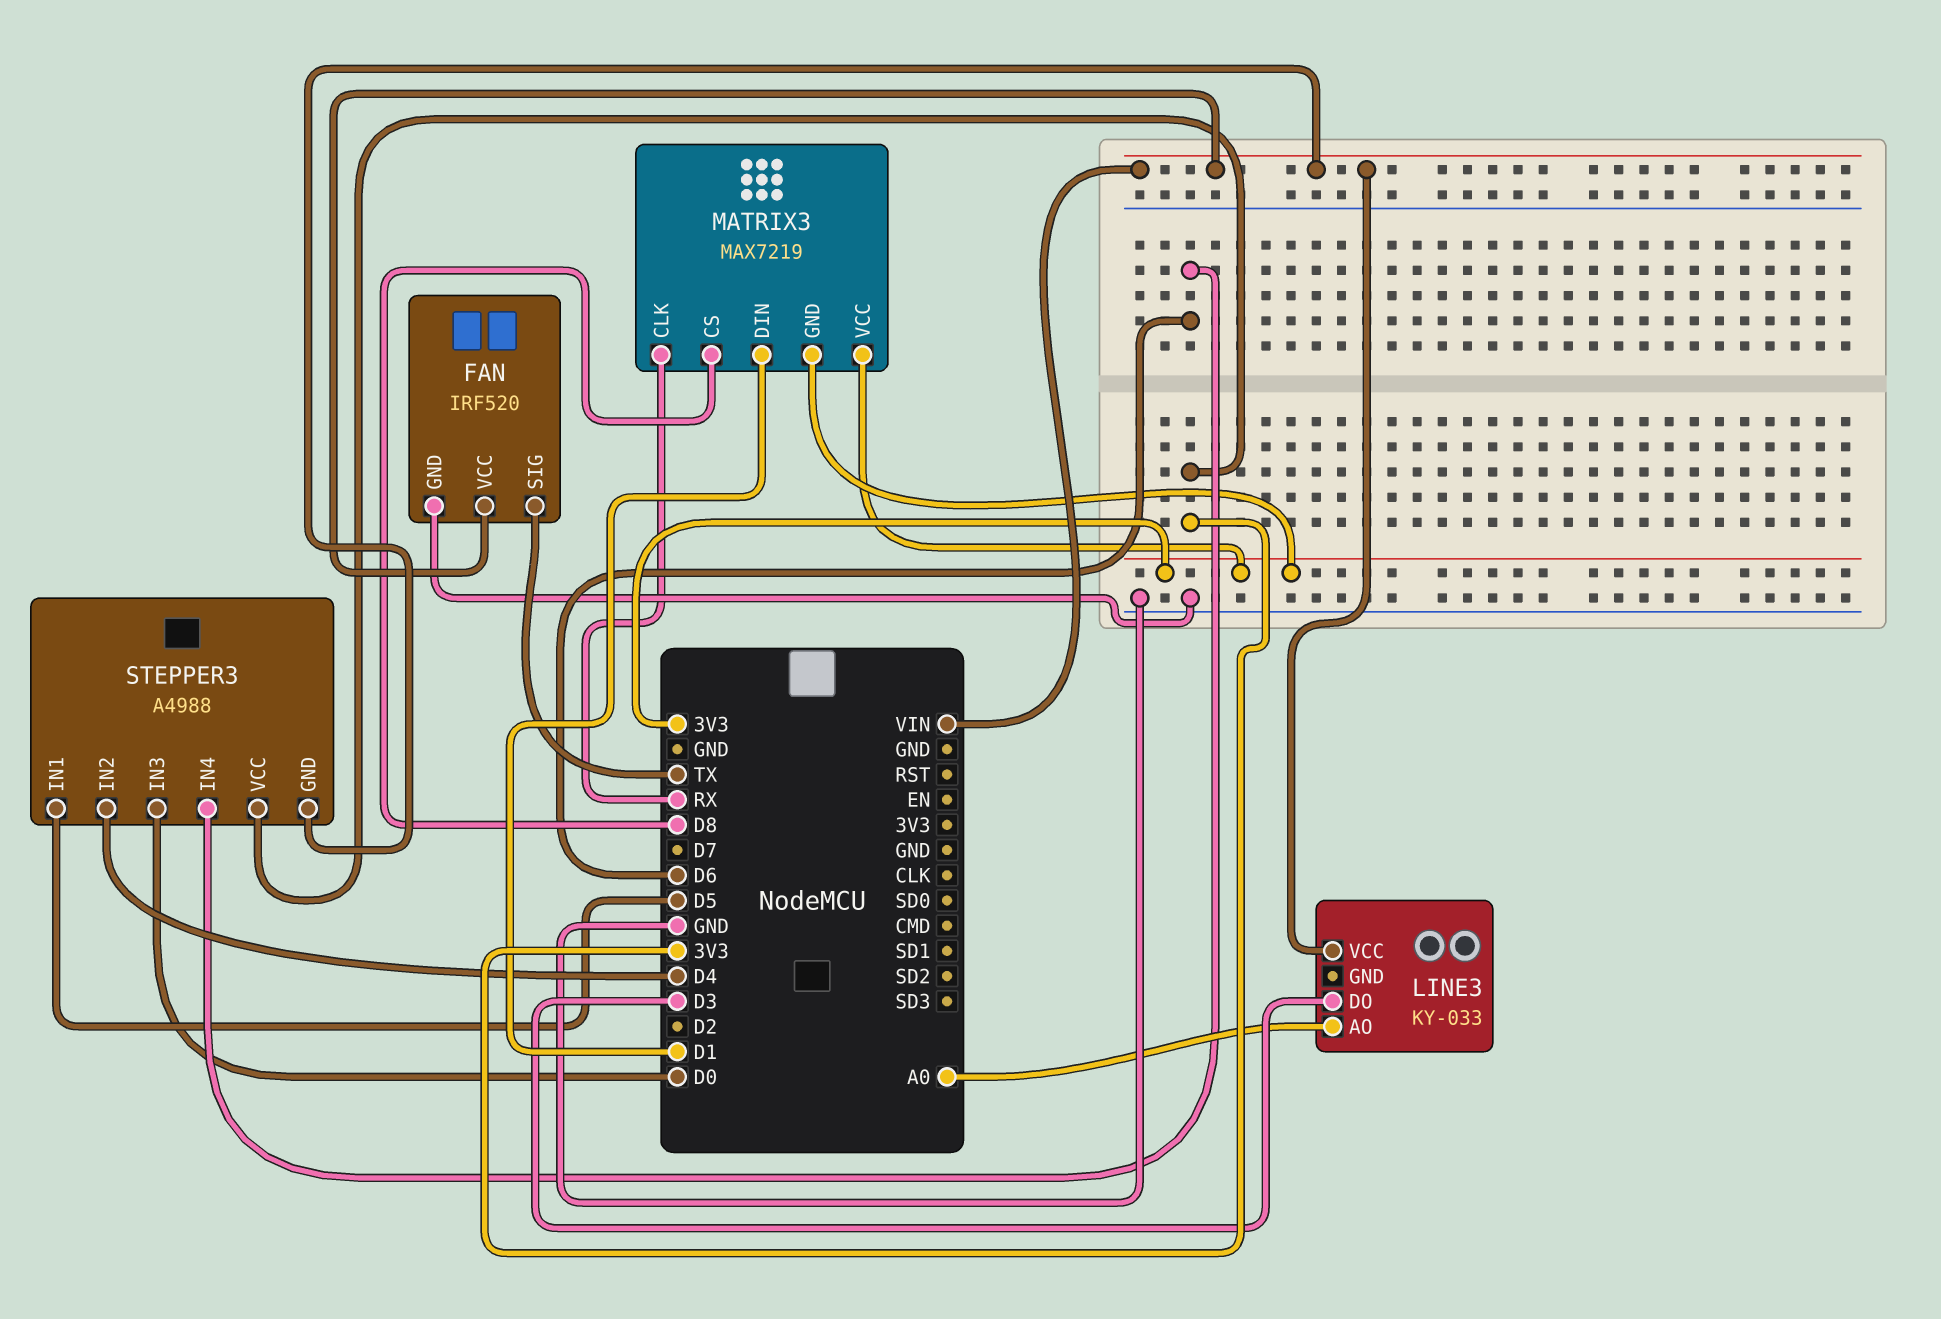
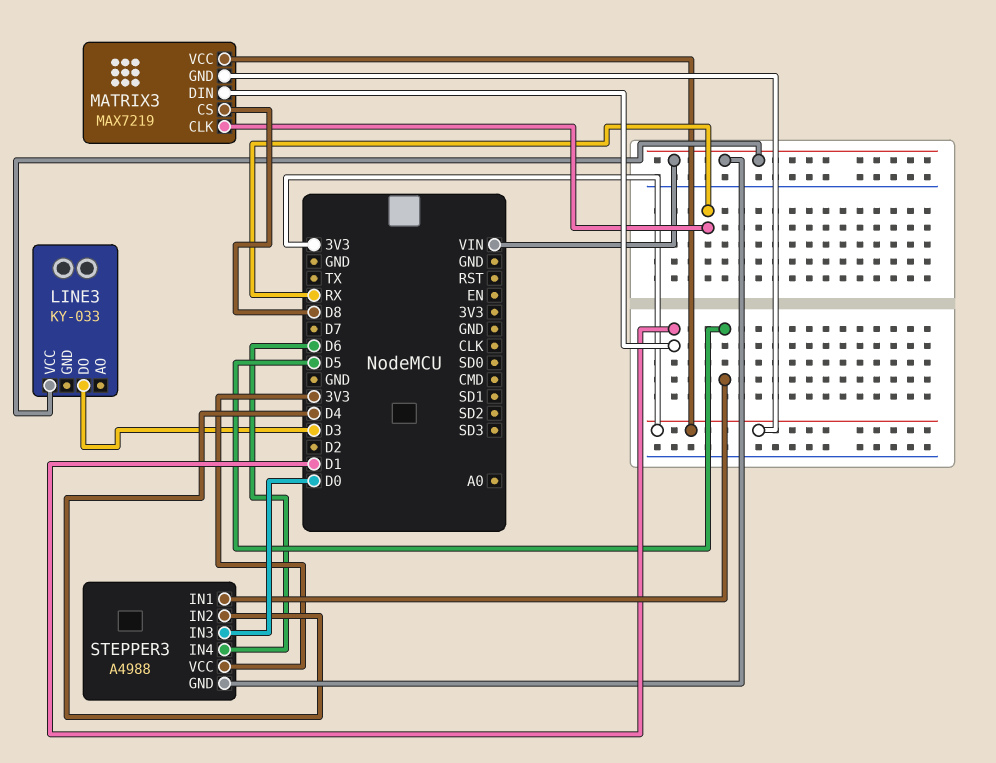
FAN: IRF520 -> none
FAN pin GND: GND -> none
FAN pin SIG: TX -> none
FAN pin VCC: VIN -> none
LINE3 pin AO: A0 -> none

